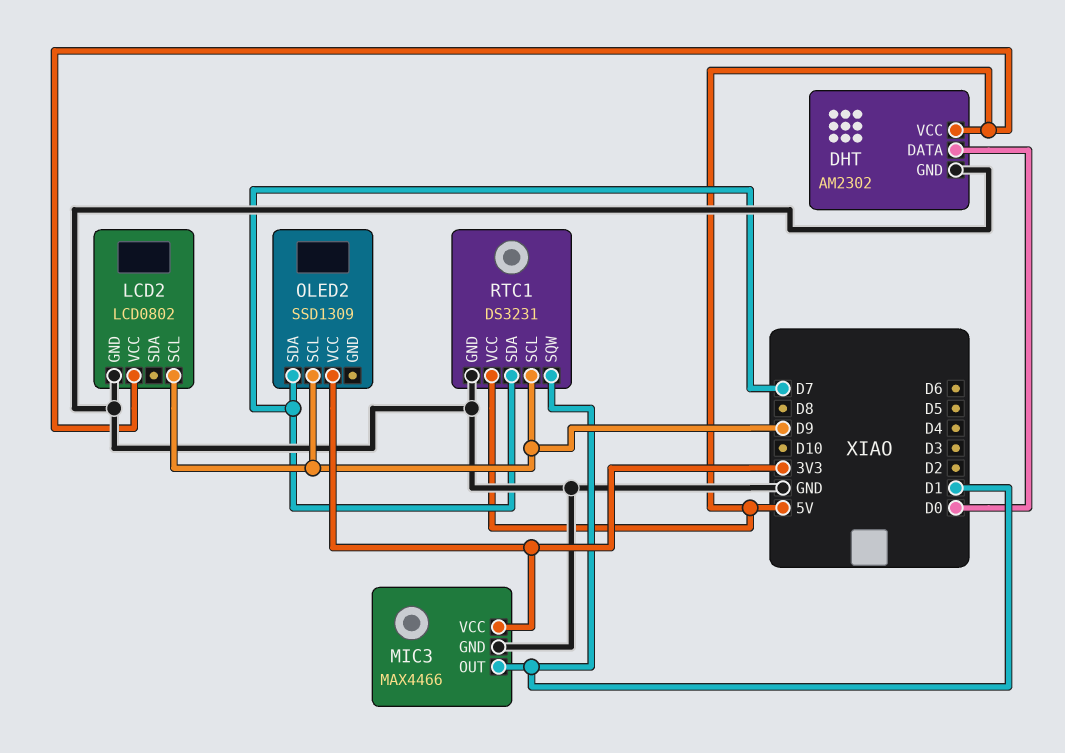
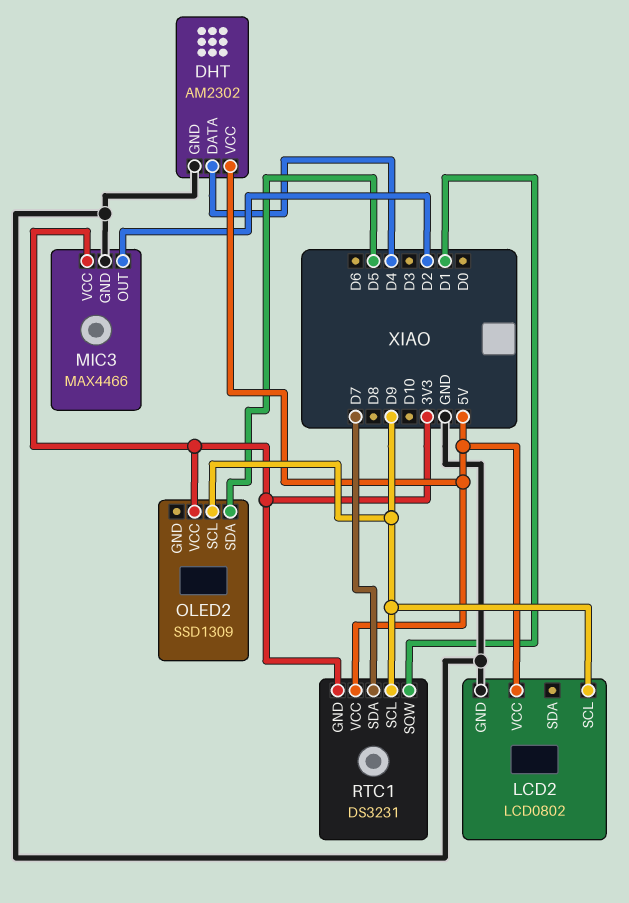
DHT pin DATA: D0 -> D4
MIC3 pin OUT: D1 -> D2
OLED2 pin SDA: D7 -> D5
RTC1 pin GND: GND -> 3V3

